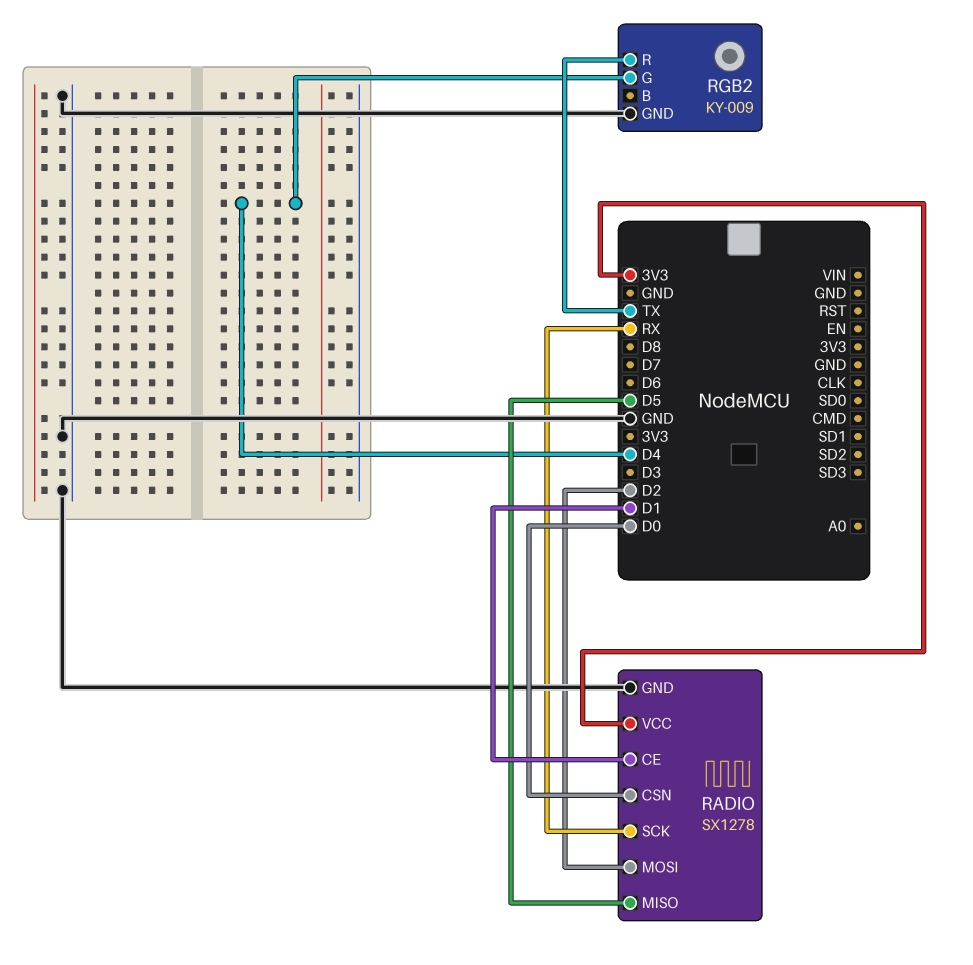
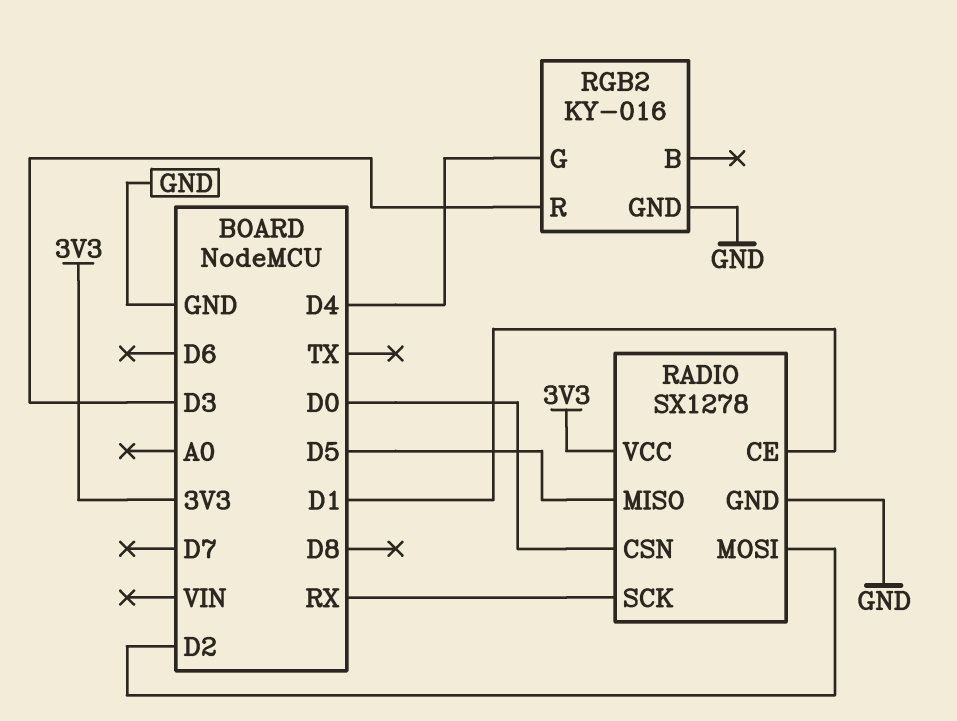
RGB2: KY-009 -> KY-016
RGB2 pin R: TX -> D3

